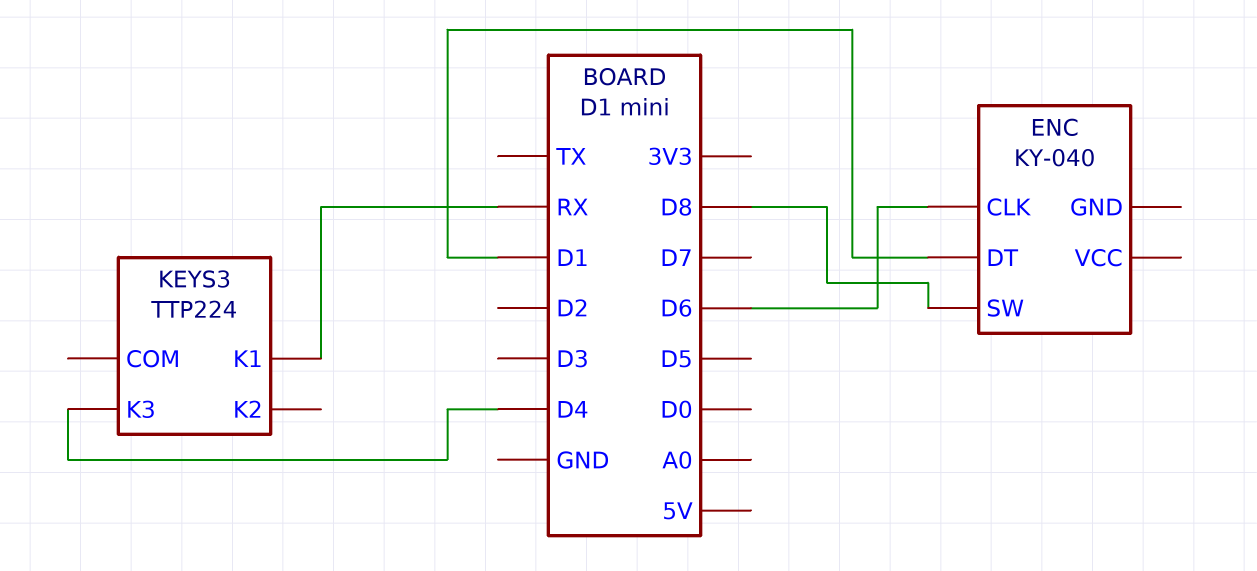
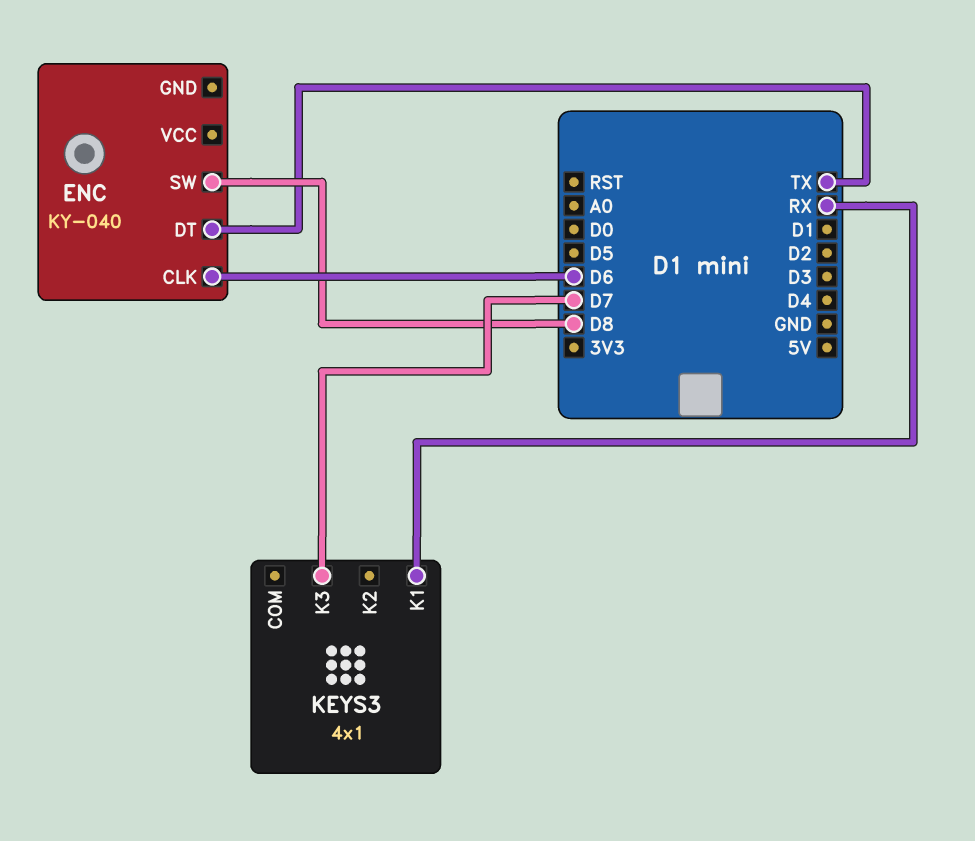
ENC pin DT: D1 -> TX
KEYS3: TTP224 -> 4x1
KEYS3 pin K3: D4 -> D7

